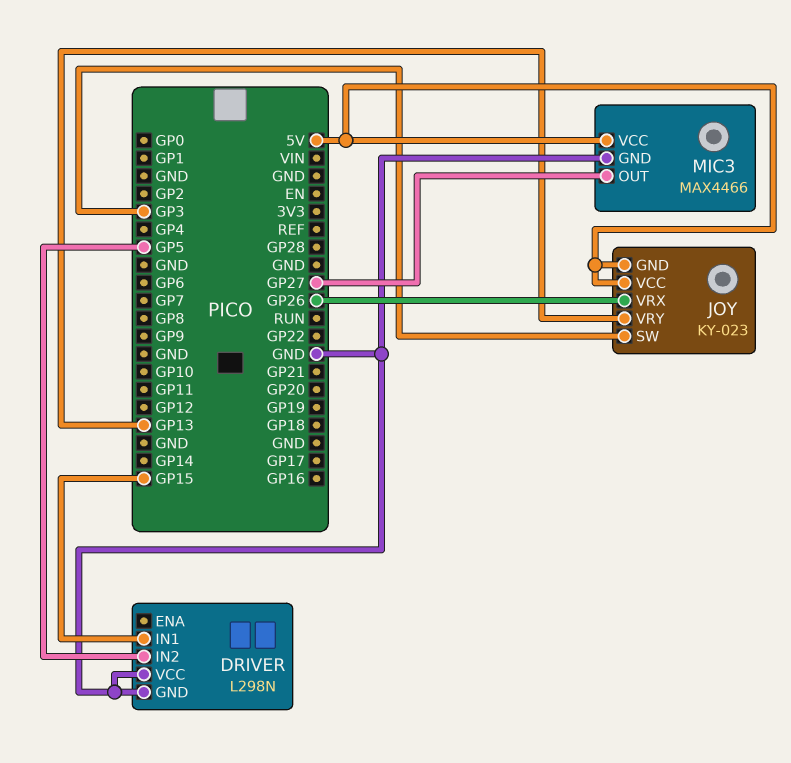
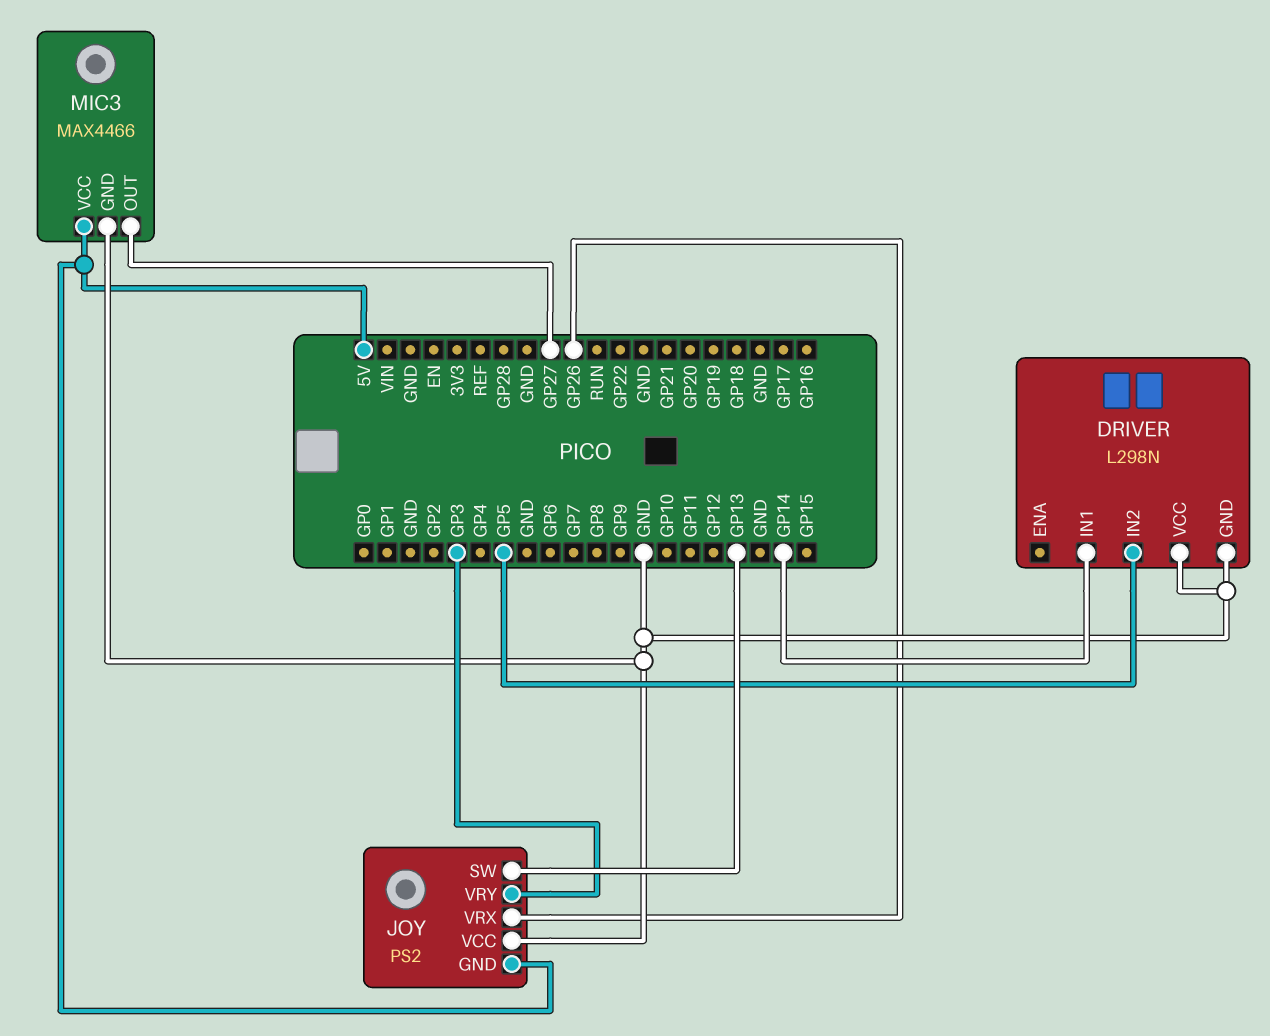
DRIVER pin IN1: GP15 -> GP14
JOY: KY-023 -> PS2
JOY pin SW: GP3 -> GP13
JOY pin VCC: 5V -> GND
JOY pin VRY: GP13 -> GP3

